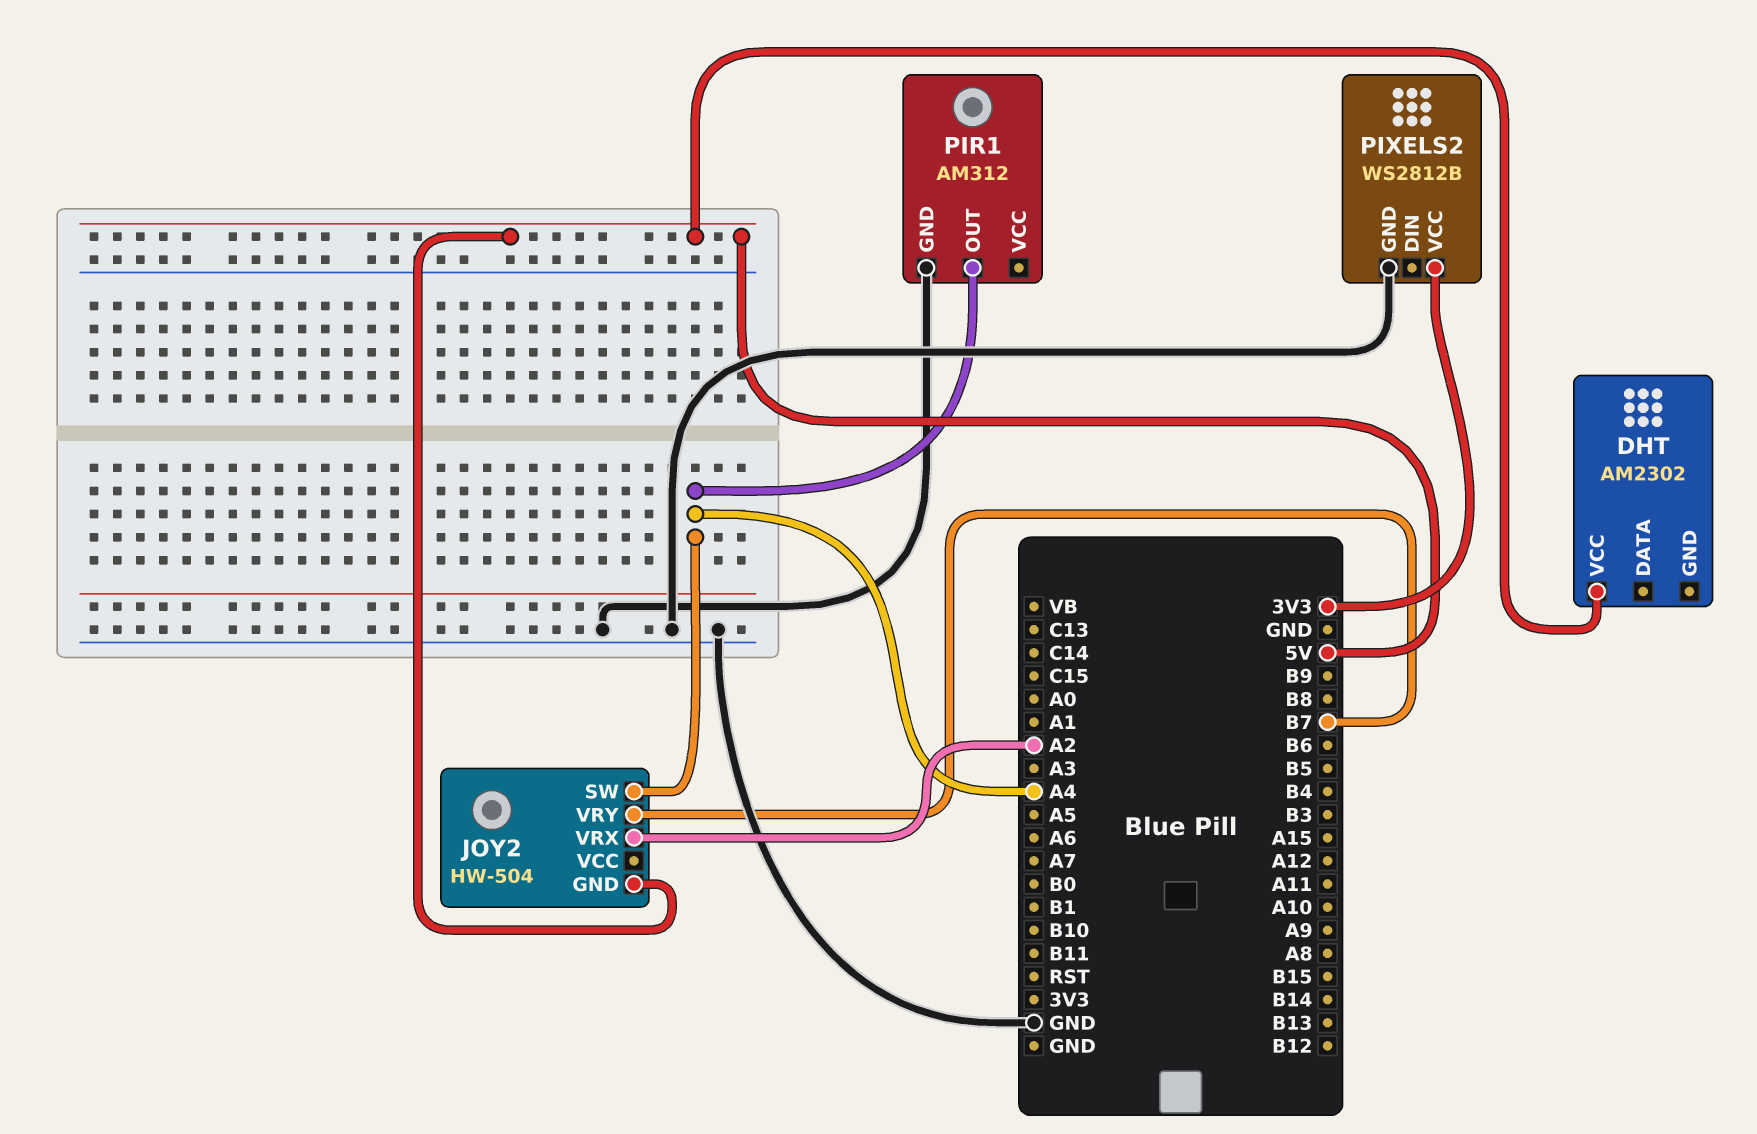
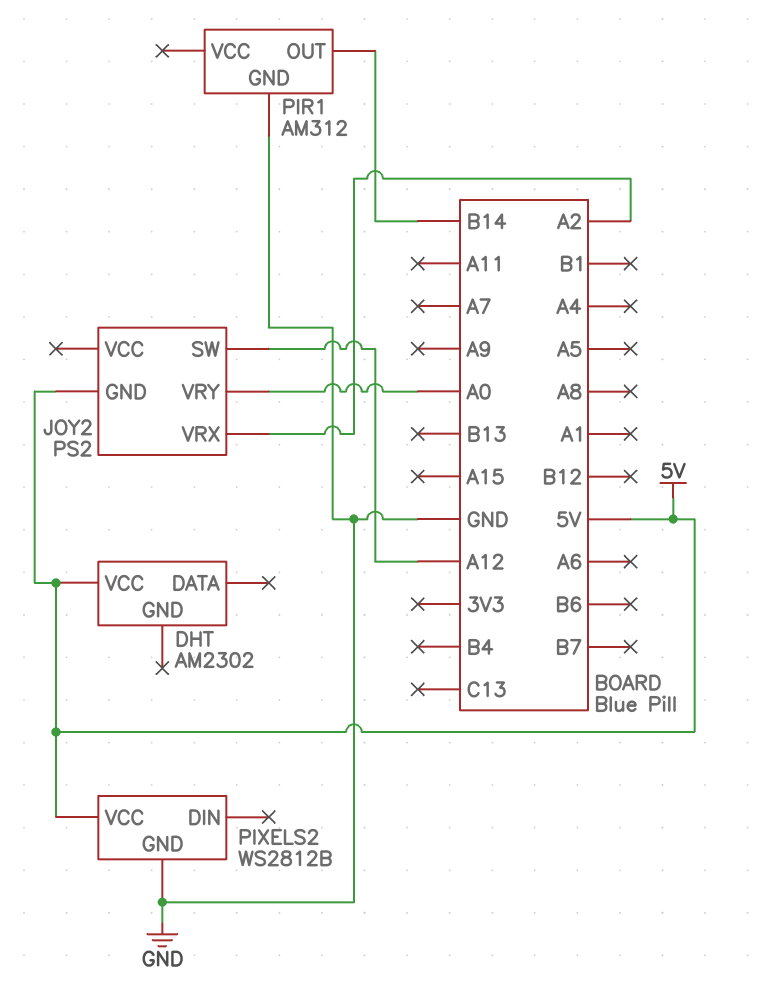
JOY2: HW-504 -> PS2
JOY2 pin SW: A4 -> A12
JOY2 pin VRY: B7 -> A0
PIR1 pin OUT: A4 -> B14
PIXELS2 pin VCC: 3V3 -> 5V

